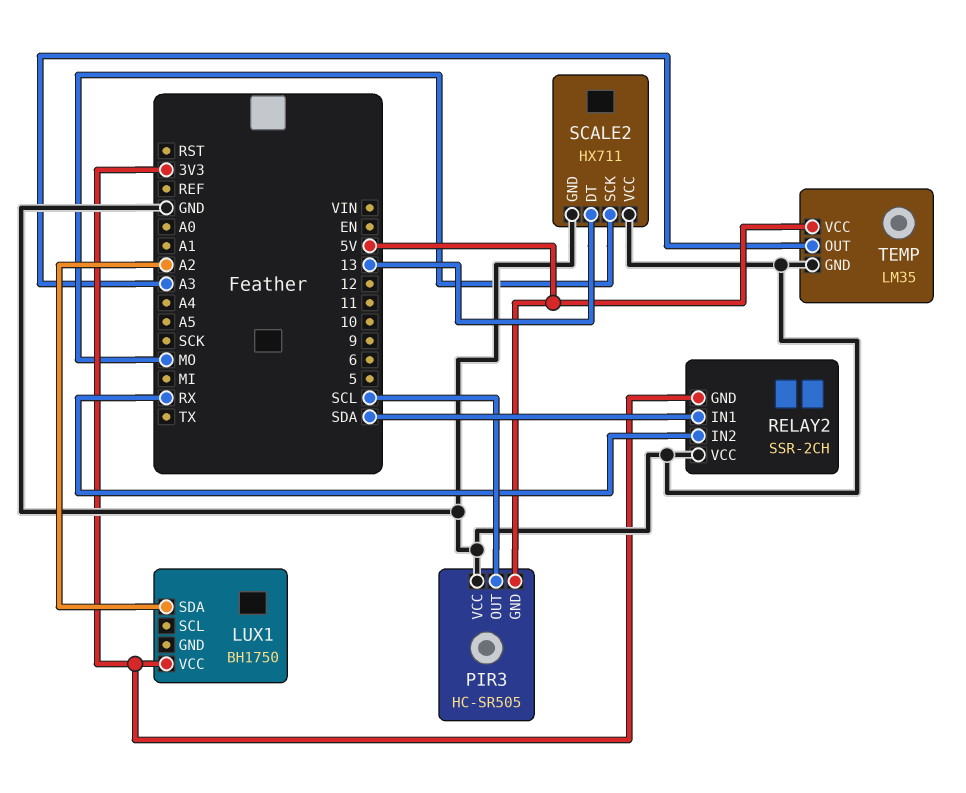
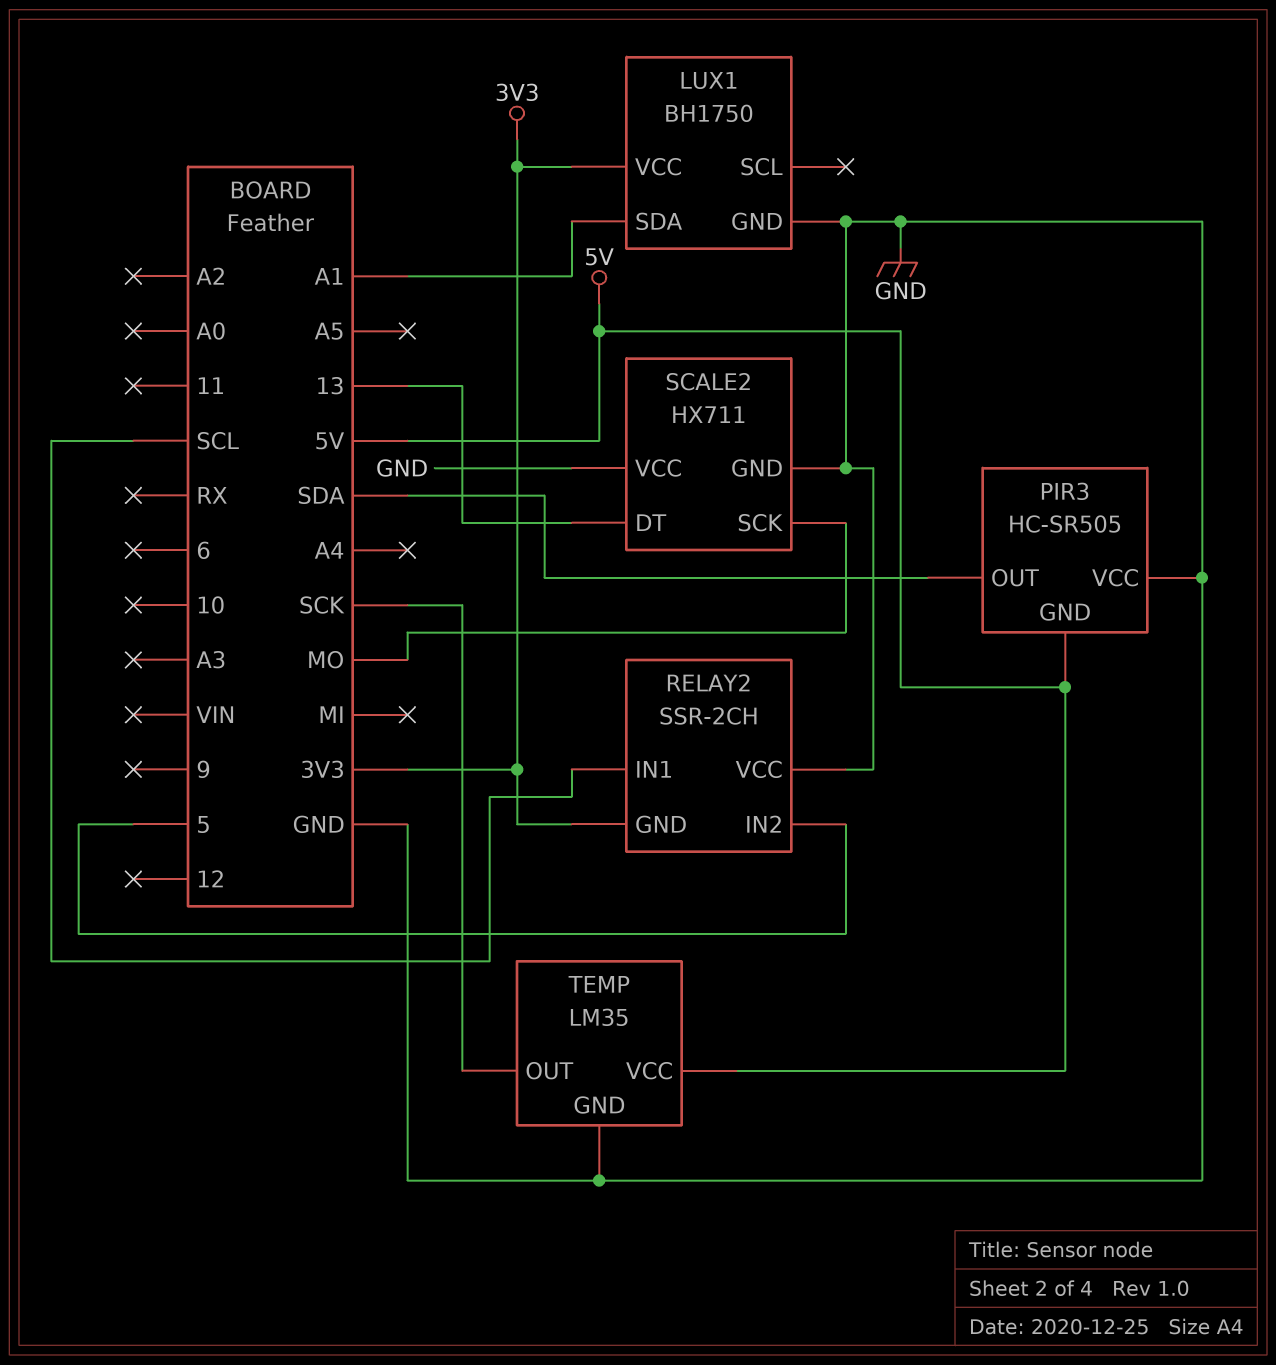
LUX1 pin GND: none -> GND
LUX1 pin SDA: A2 -> A1
PIR3 pin OUT: SCL -> SDA
RELAY2 pin IN1: SDA -> SCL
RELAY2 pin IN2: RX -> 5
TEMP pin OUT: A3 -> SCK

